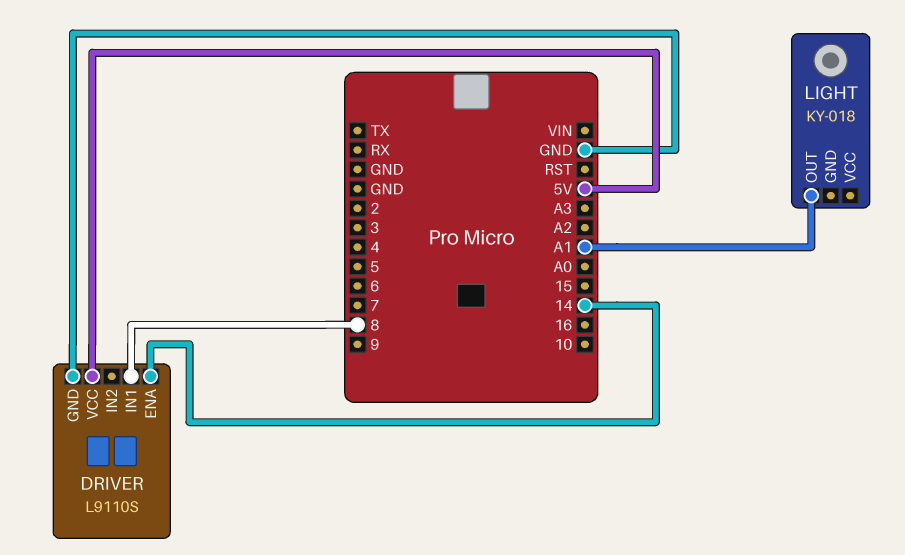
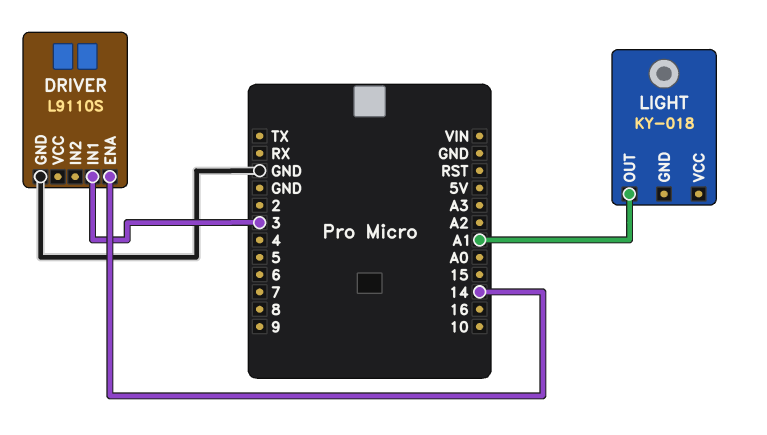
DRIVER pin IN1: 8 -> 3
DRIVER pin VCC: 5V -> none

